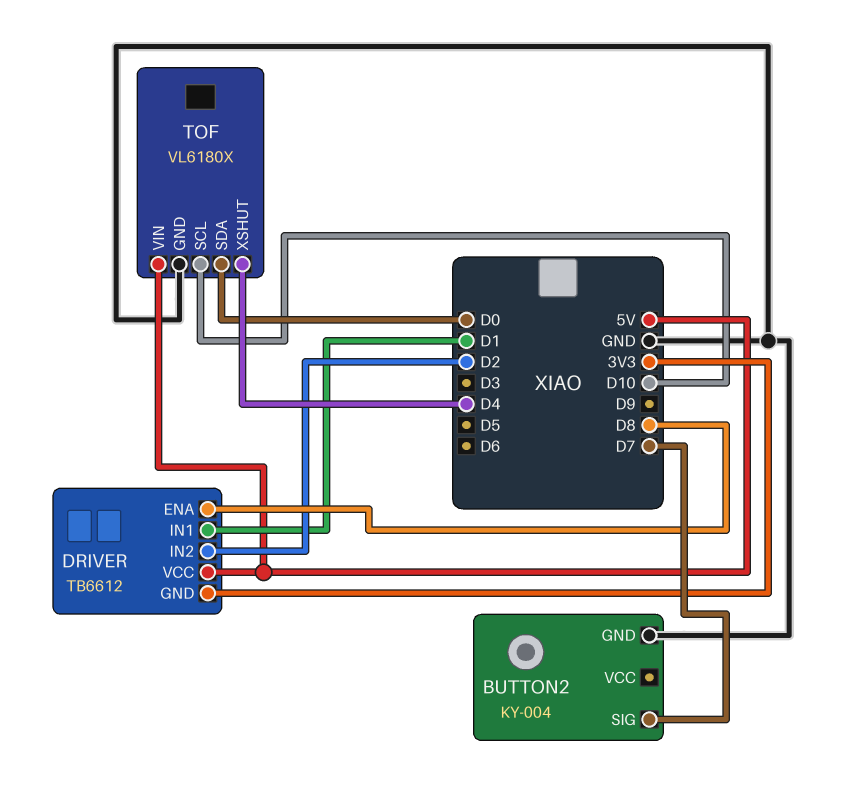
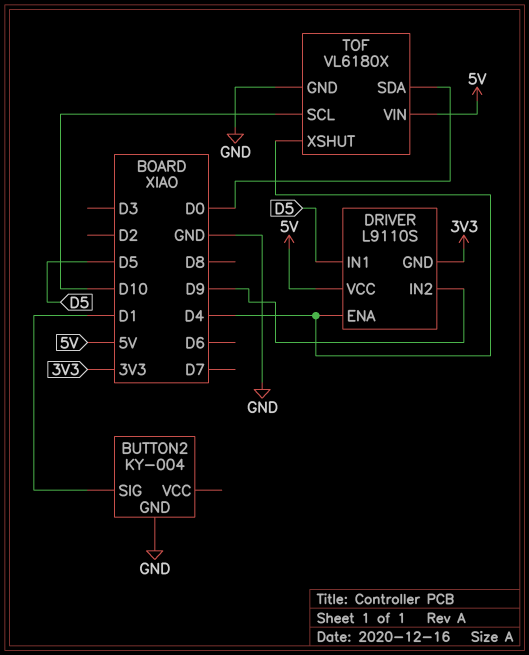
BUTTON2 pin SIG: D7 -> D1
DRIVER: TB6612 -> L9110S
DRIVER pin ENA: D8 -> D4
DRIVER pin IN1: D1 -> D5
DRIVER pin IN2: D2 -> D9

